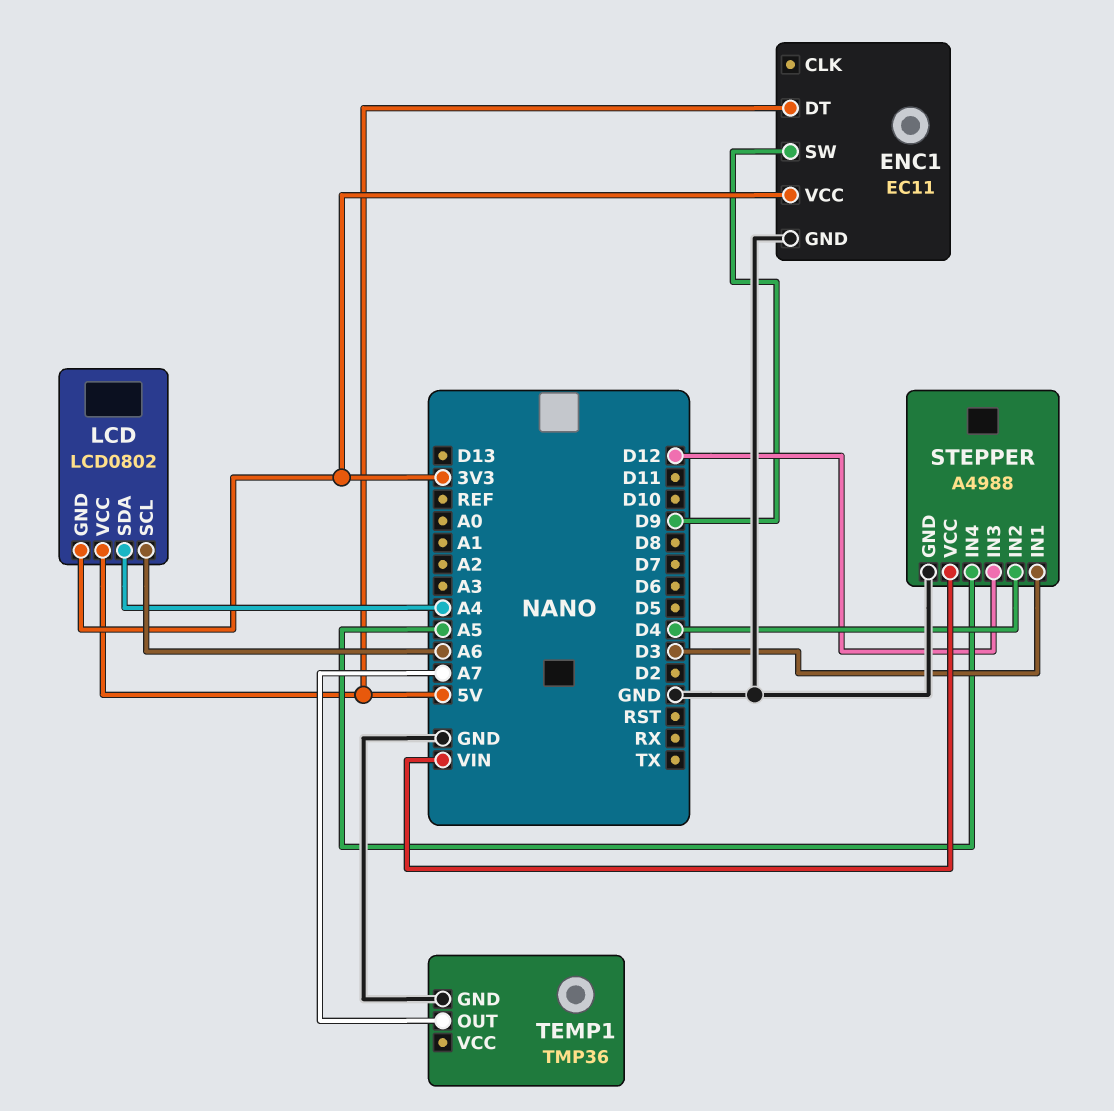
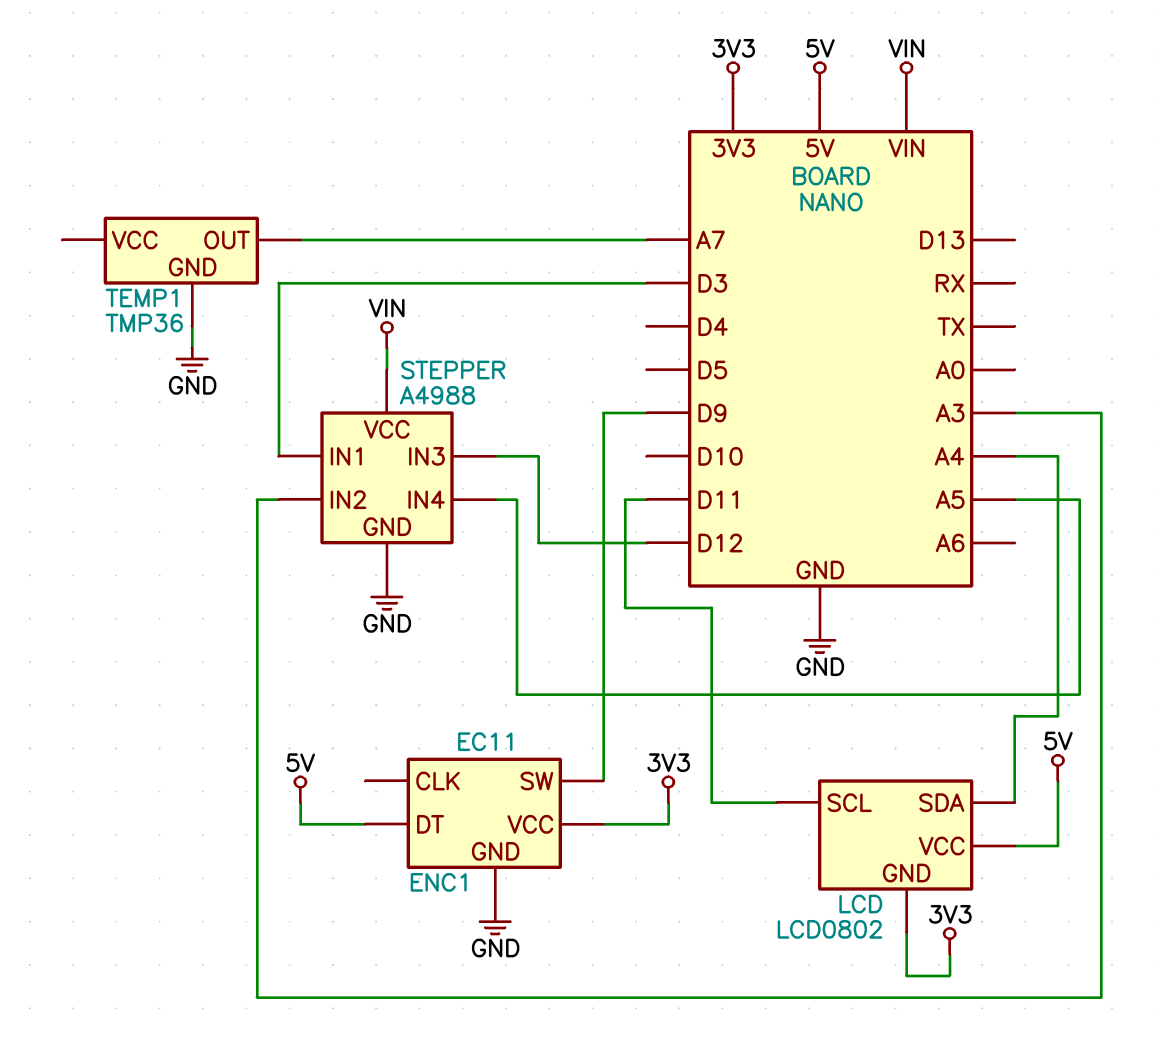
LCD pin SCL: A6 -> D11
STEPPER pin IN2: D4 -> A3

